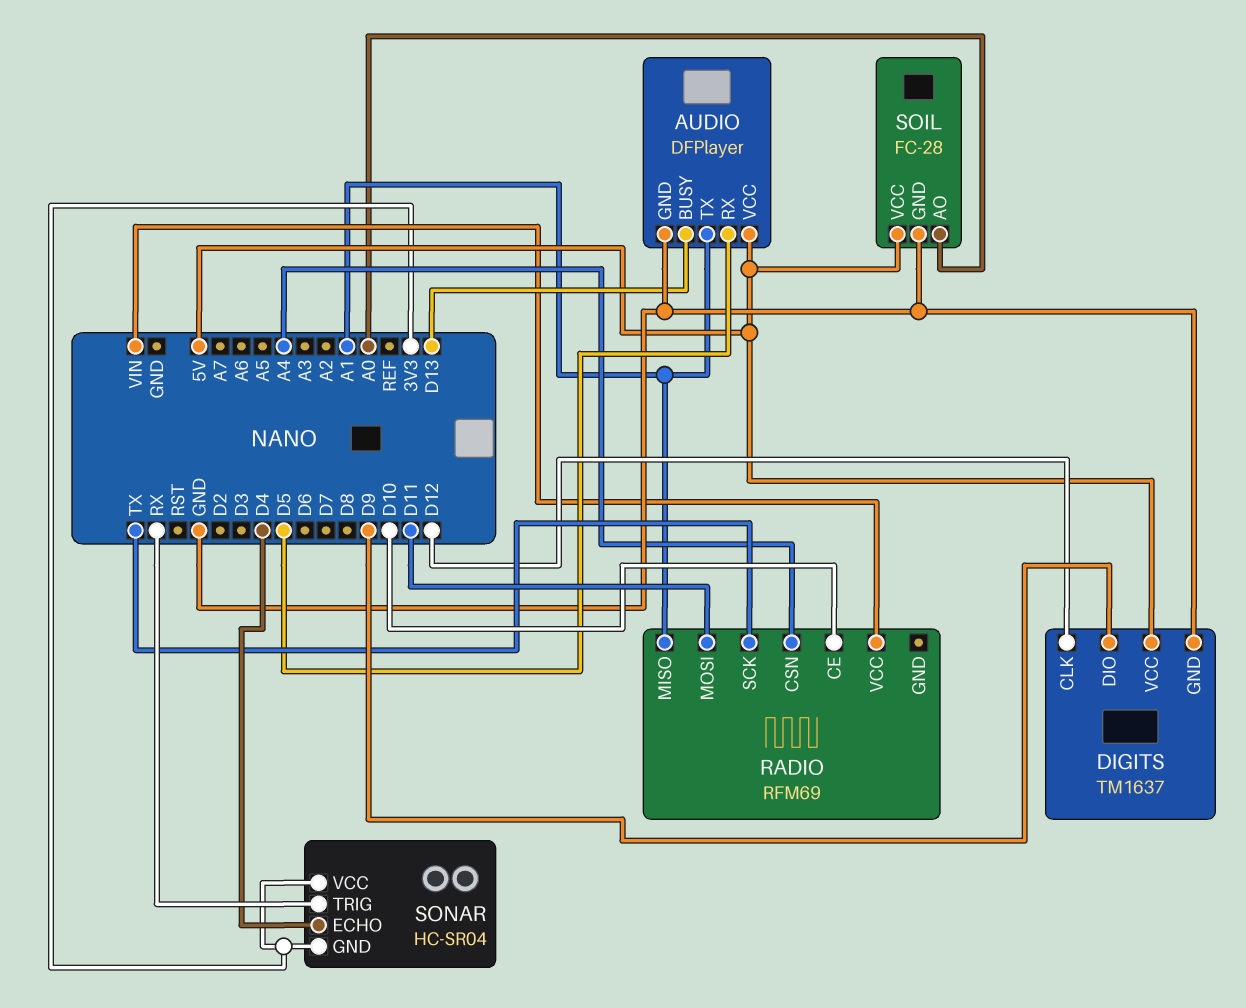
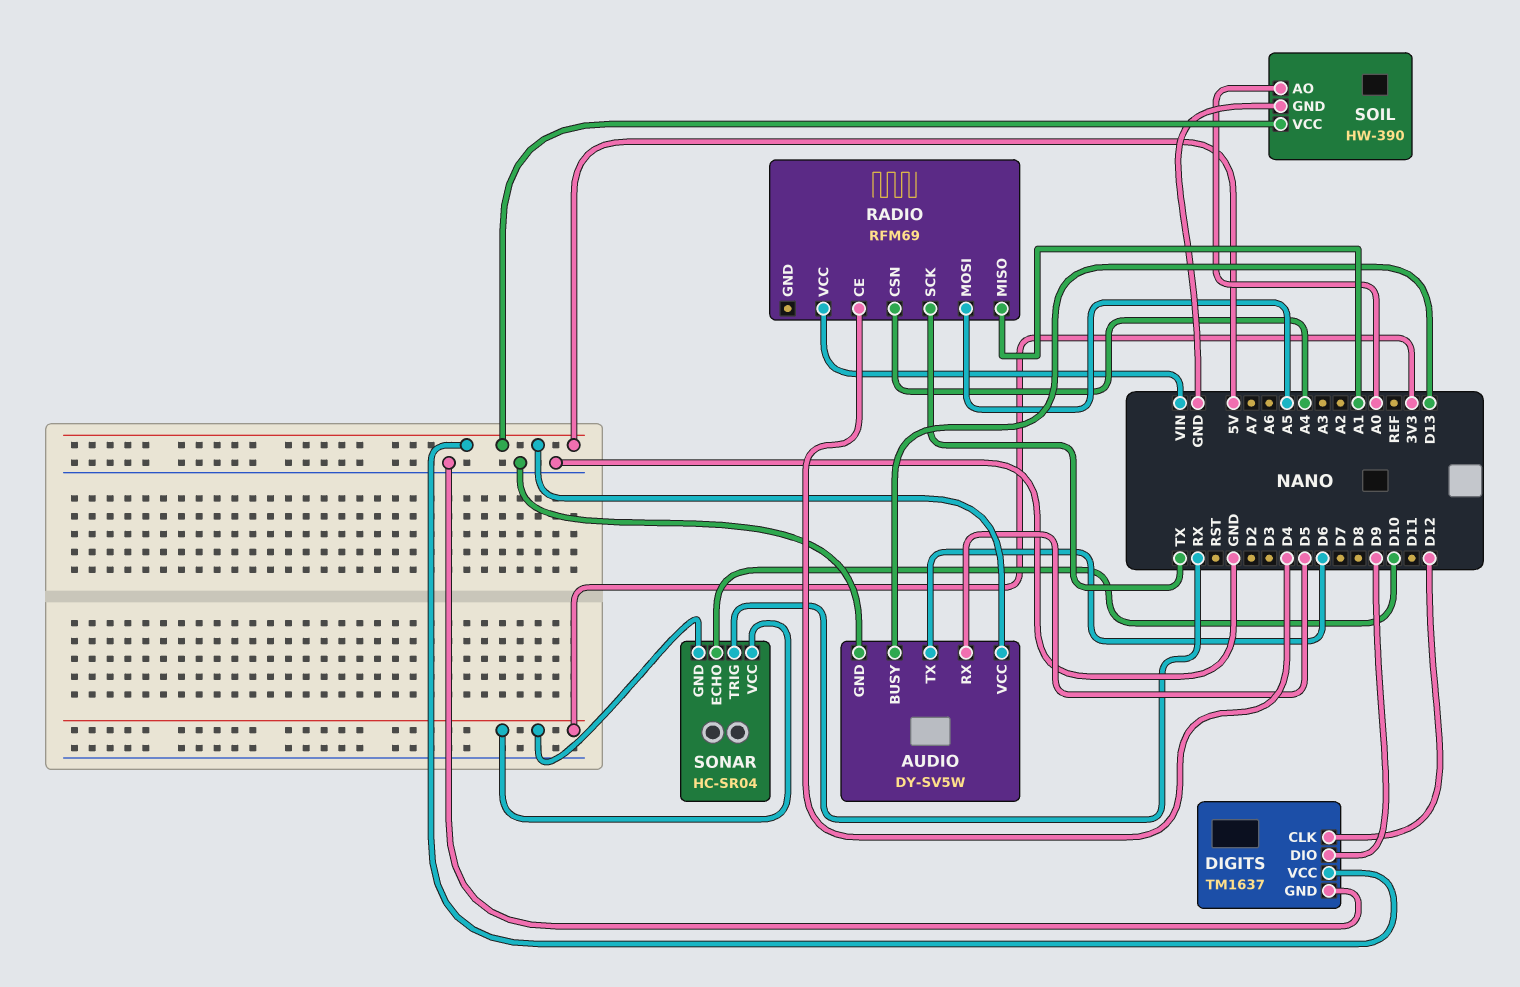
AUDIO: DFPlayer -> DY-SV5W
AUDIO pin TX: A1 -> D6
RADIO pin CE: D10 -> D4
RADIO pin MOSI: D11 -> A5
SOIL: FC-28 -> HW-390
SONAR pin ECHO: D4 -> D10

